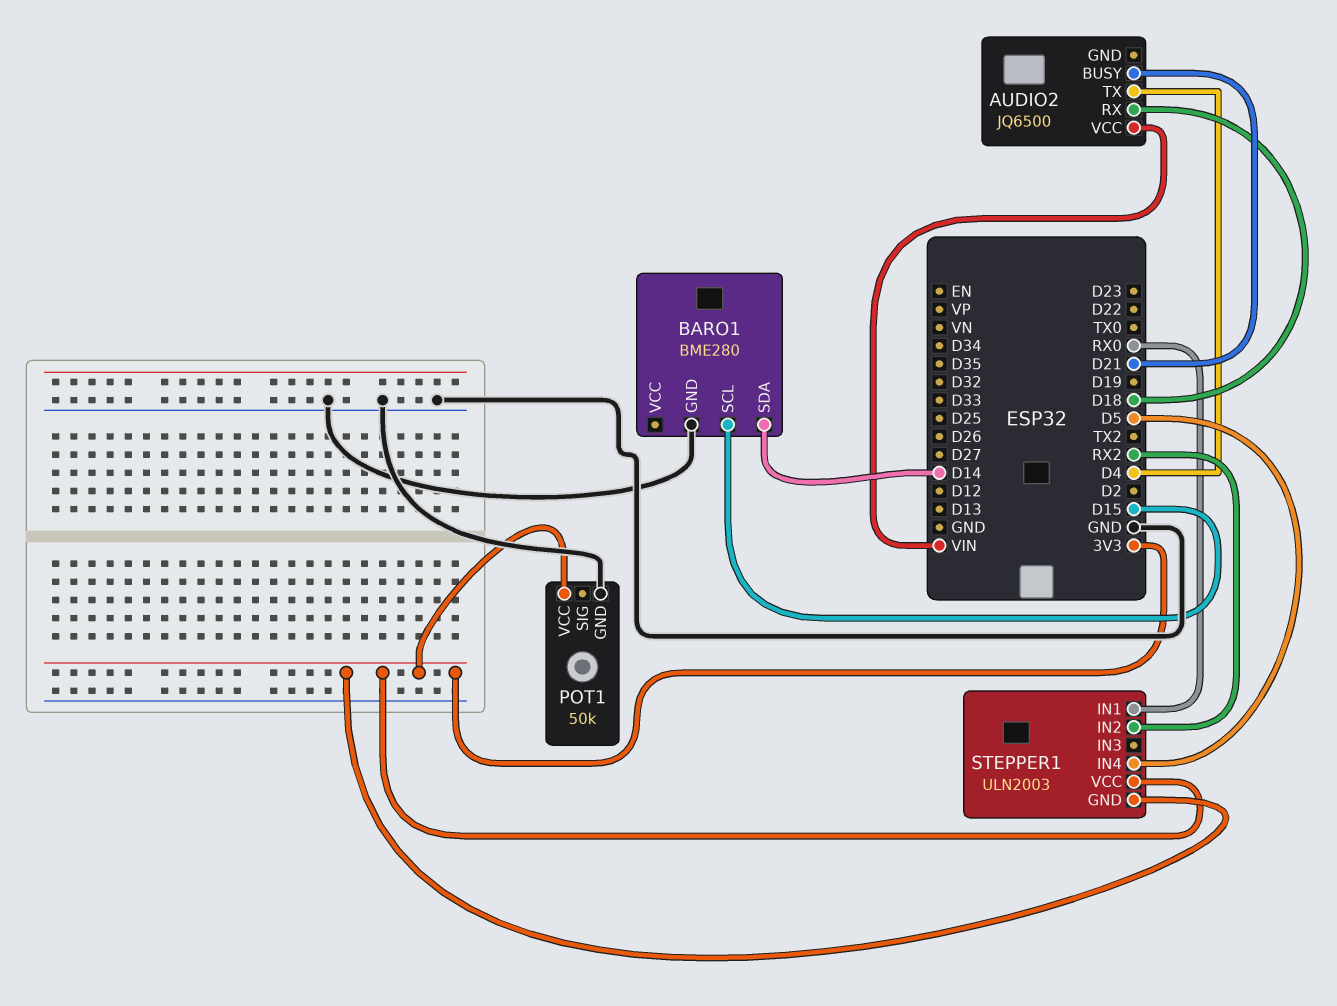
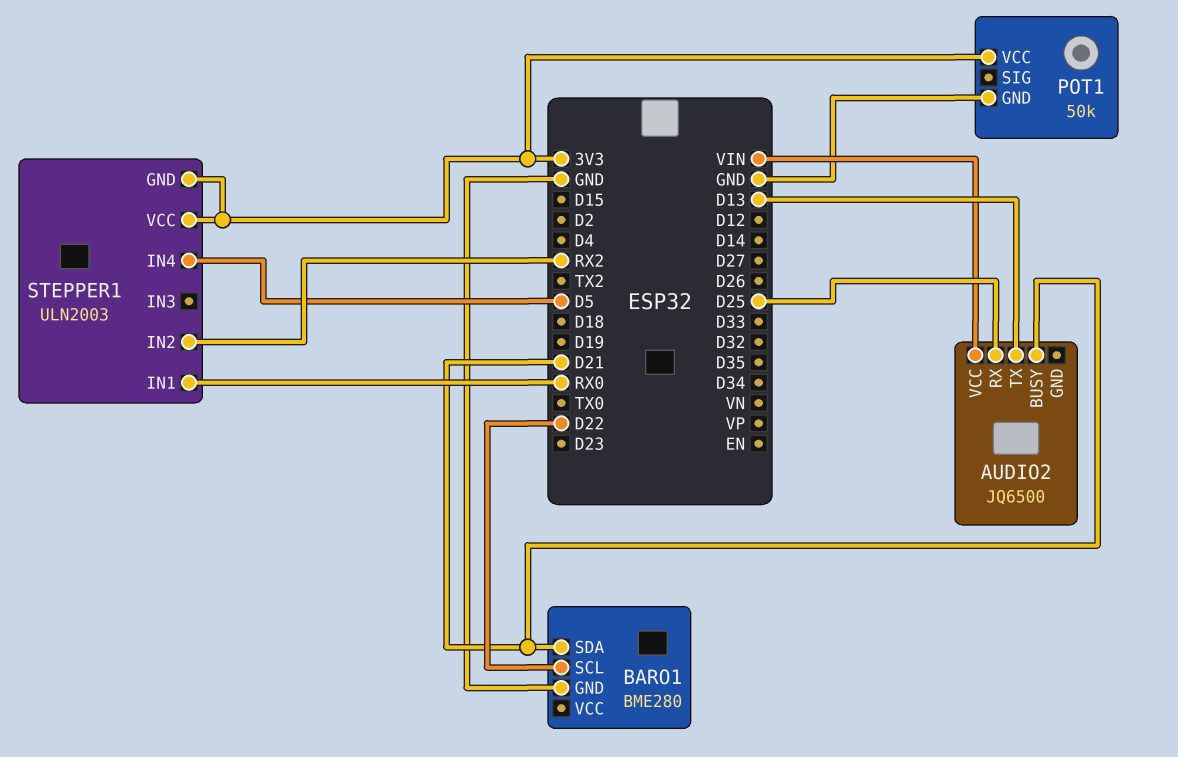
AUDIO2 pin RX: D18 -> D25
AUDIO2 pin TX: D4 -> D13
BARO1 pin SCL: D15 -> D22
BARO1 pin SDA: D14 -> D21

